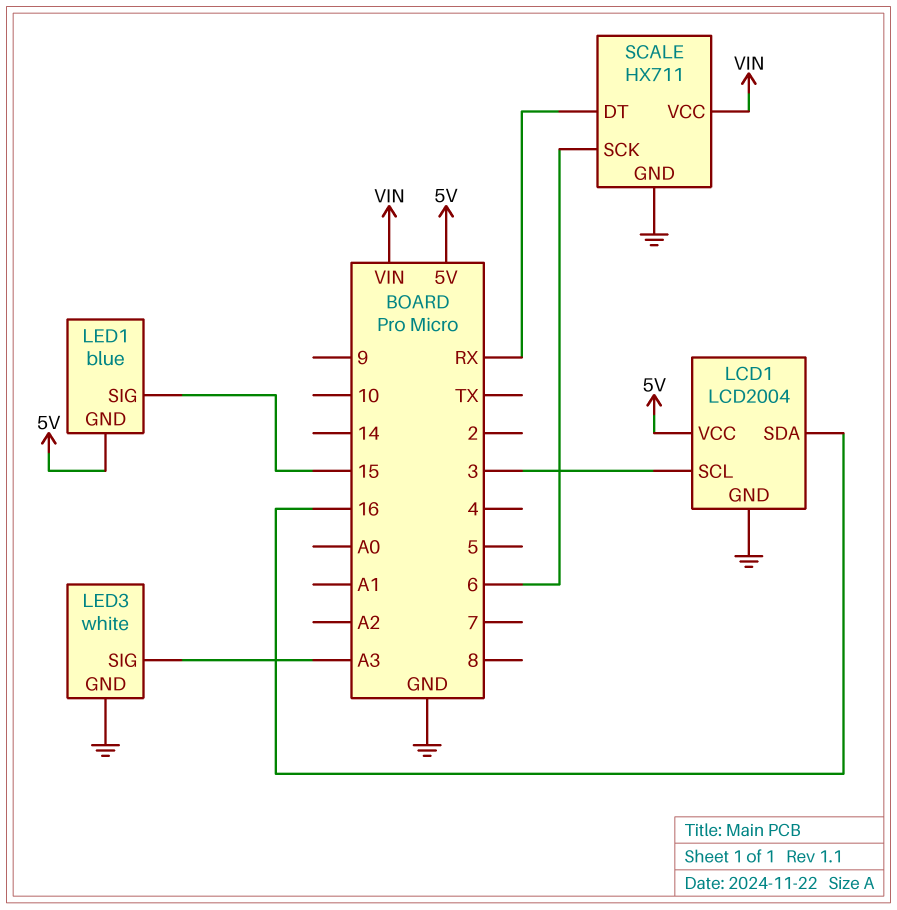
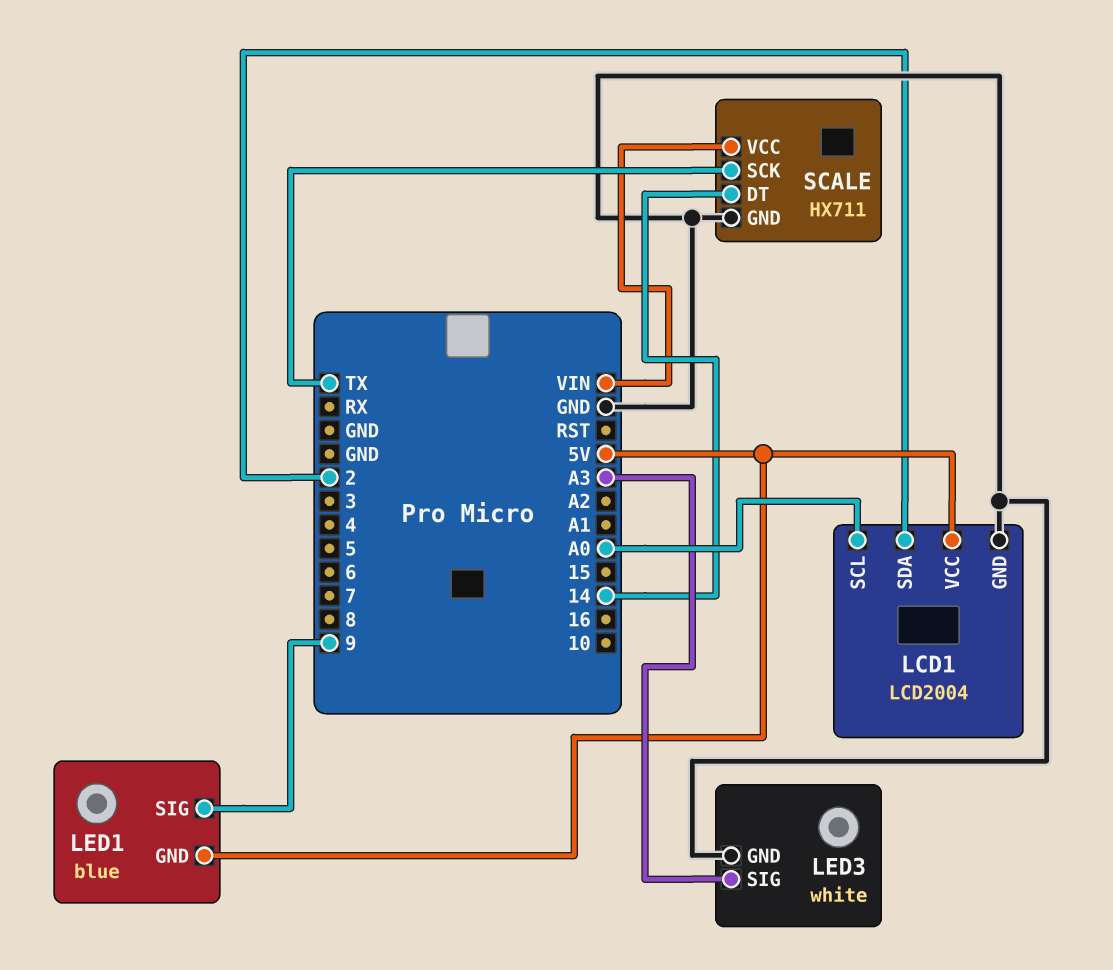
LCD1 pin SCL: 3 -> A0
LCD1 pin SDA: 16 -> 2
LED1 pin SIG: 15 -> 9
SCALE pin DT: RX -> 14
SCALE pin SCK: 6 -> TX

